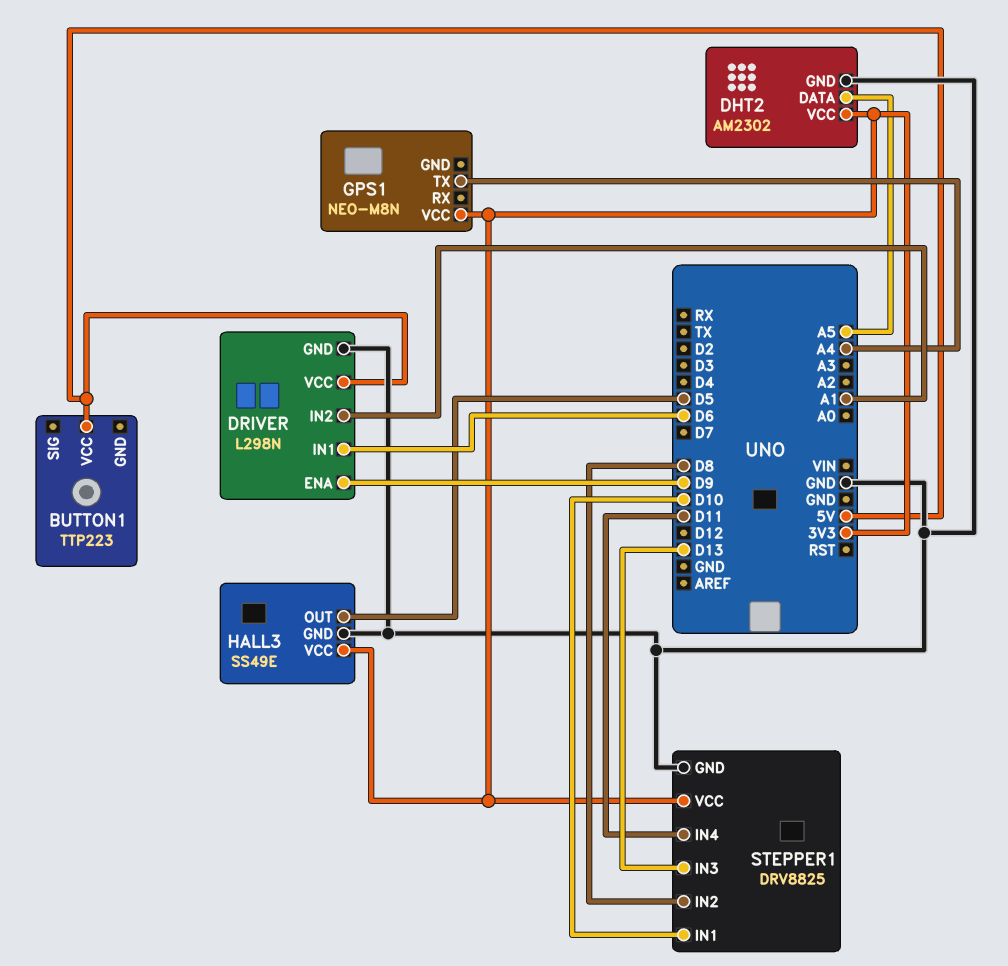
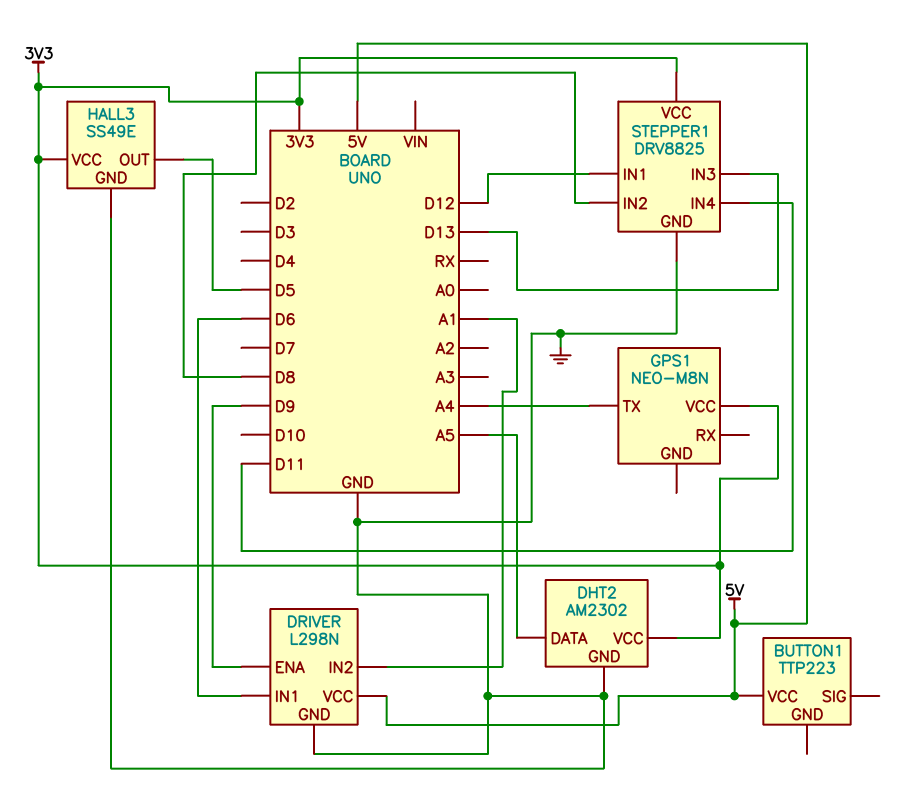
STEPPER1 pin IN1: D10 -> D12

